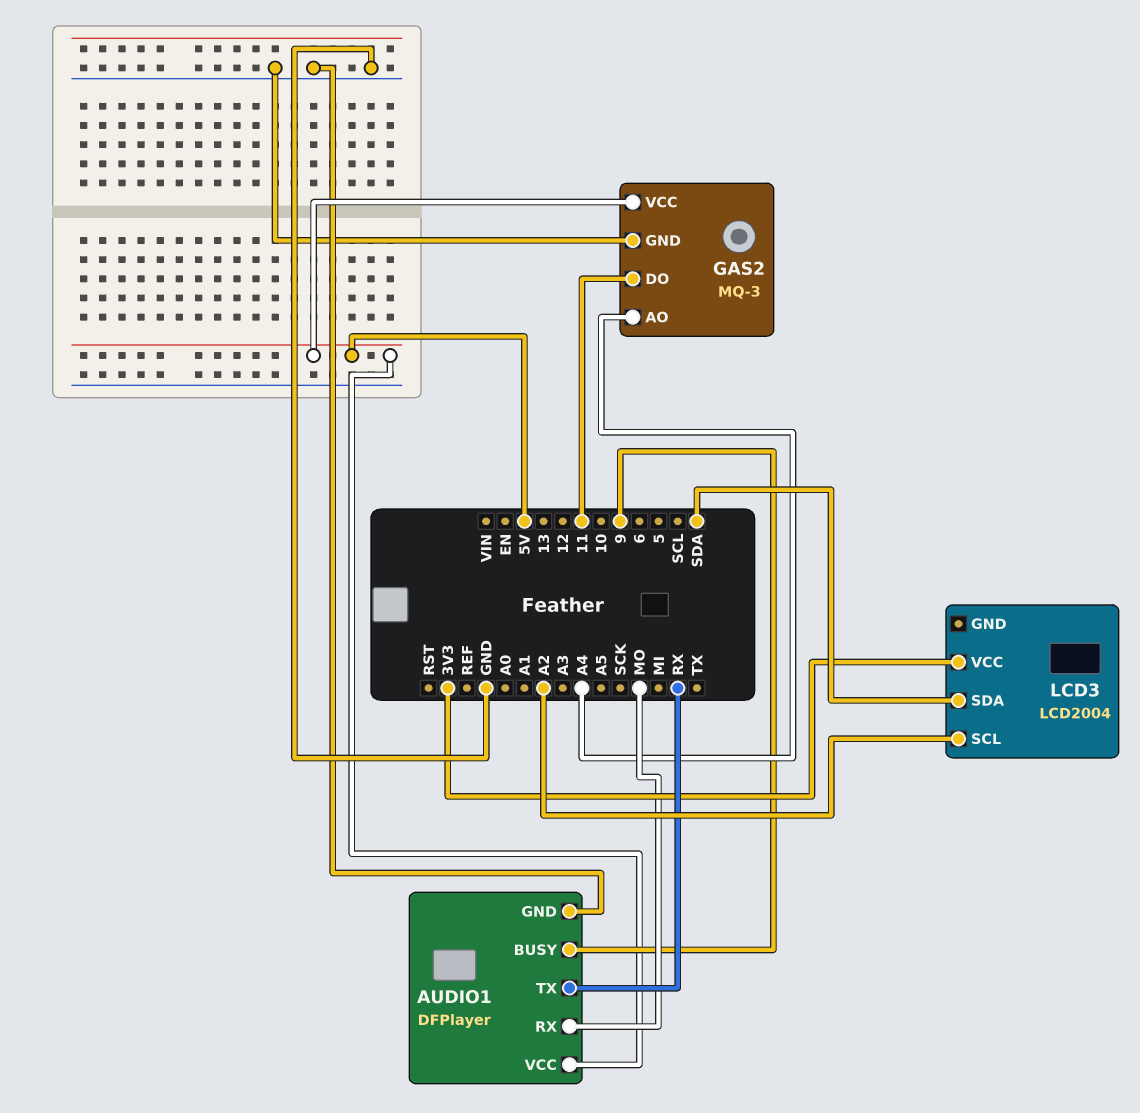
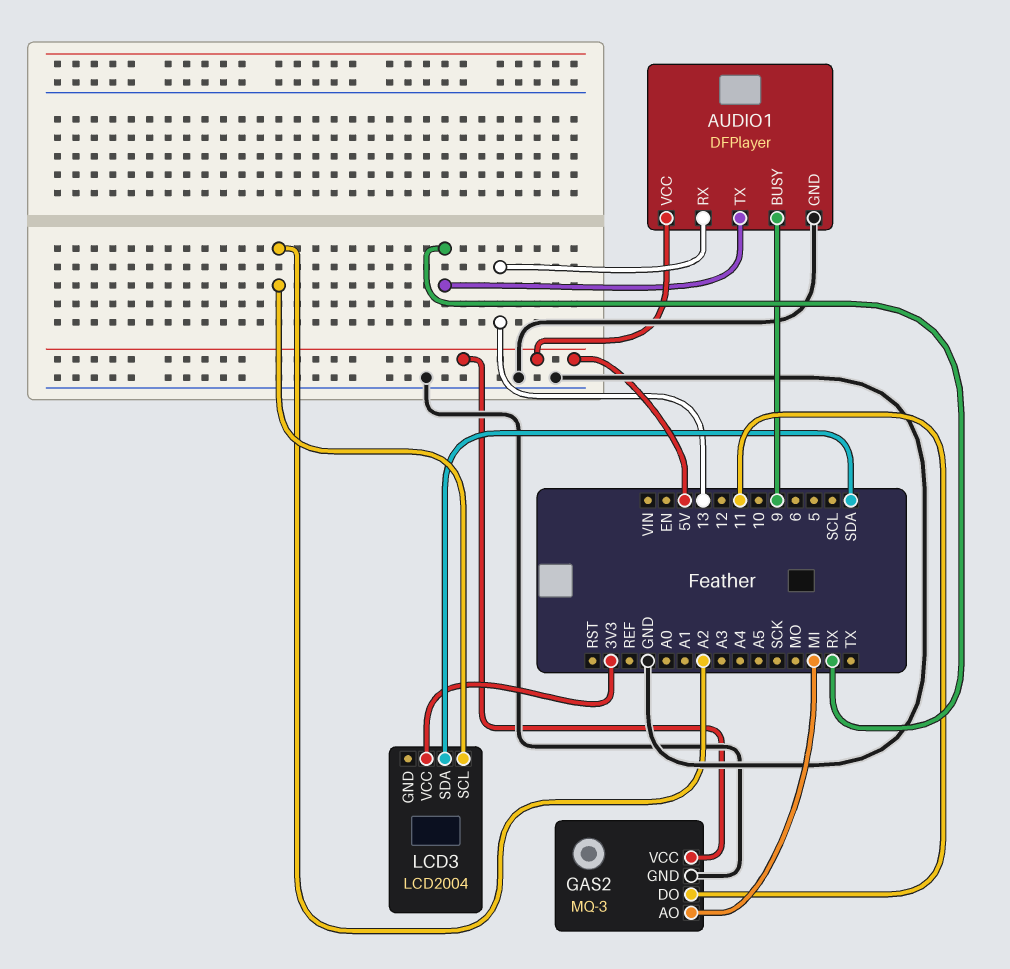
AUDIO1 pin RX: MO -> 13
GAS2 pin AO: A4 -> MI

